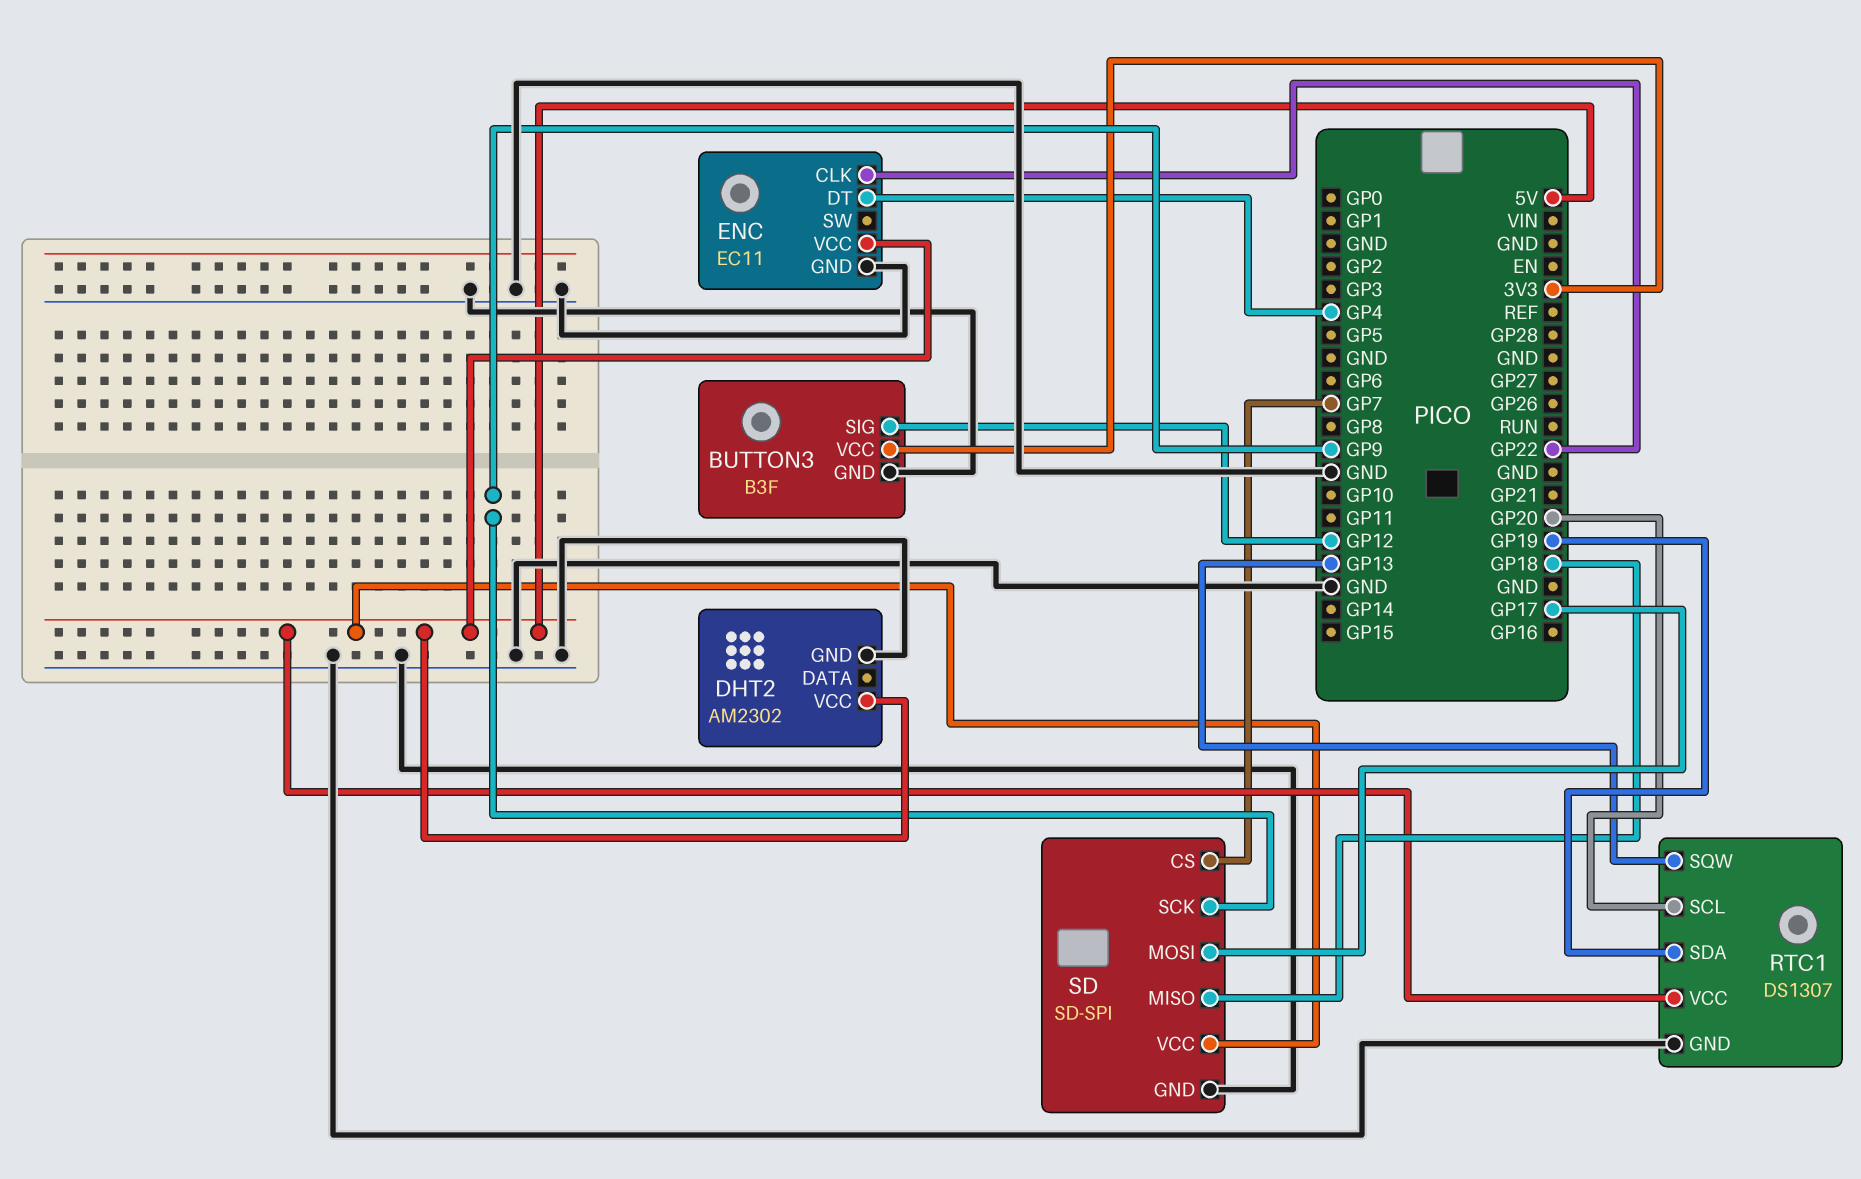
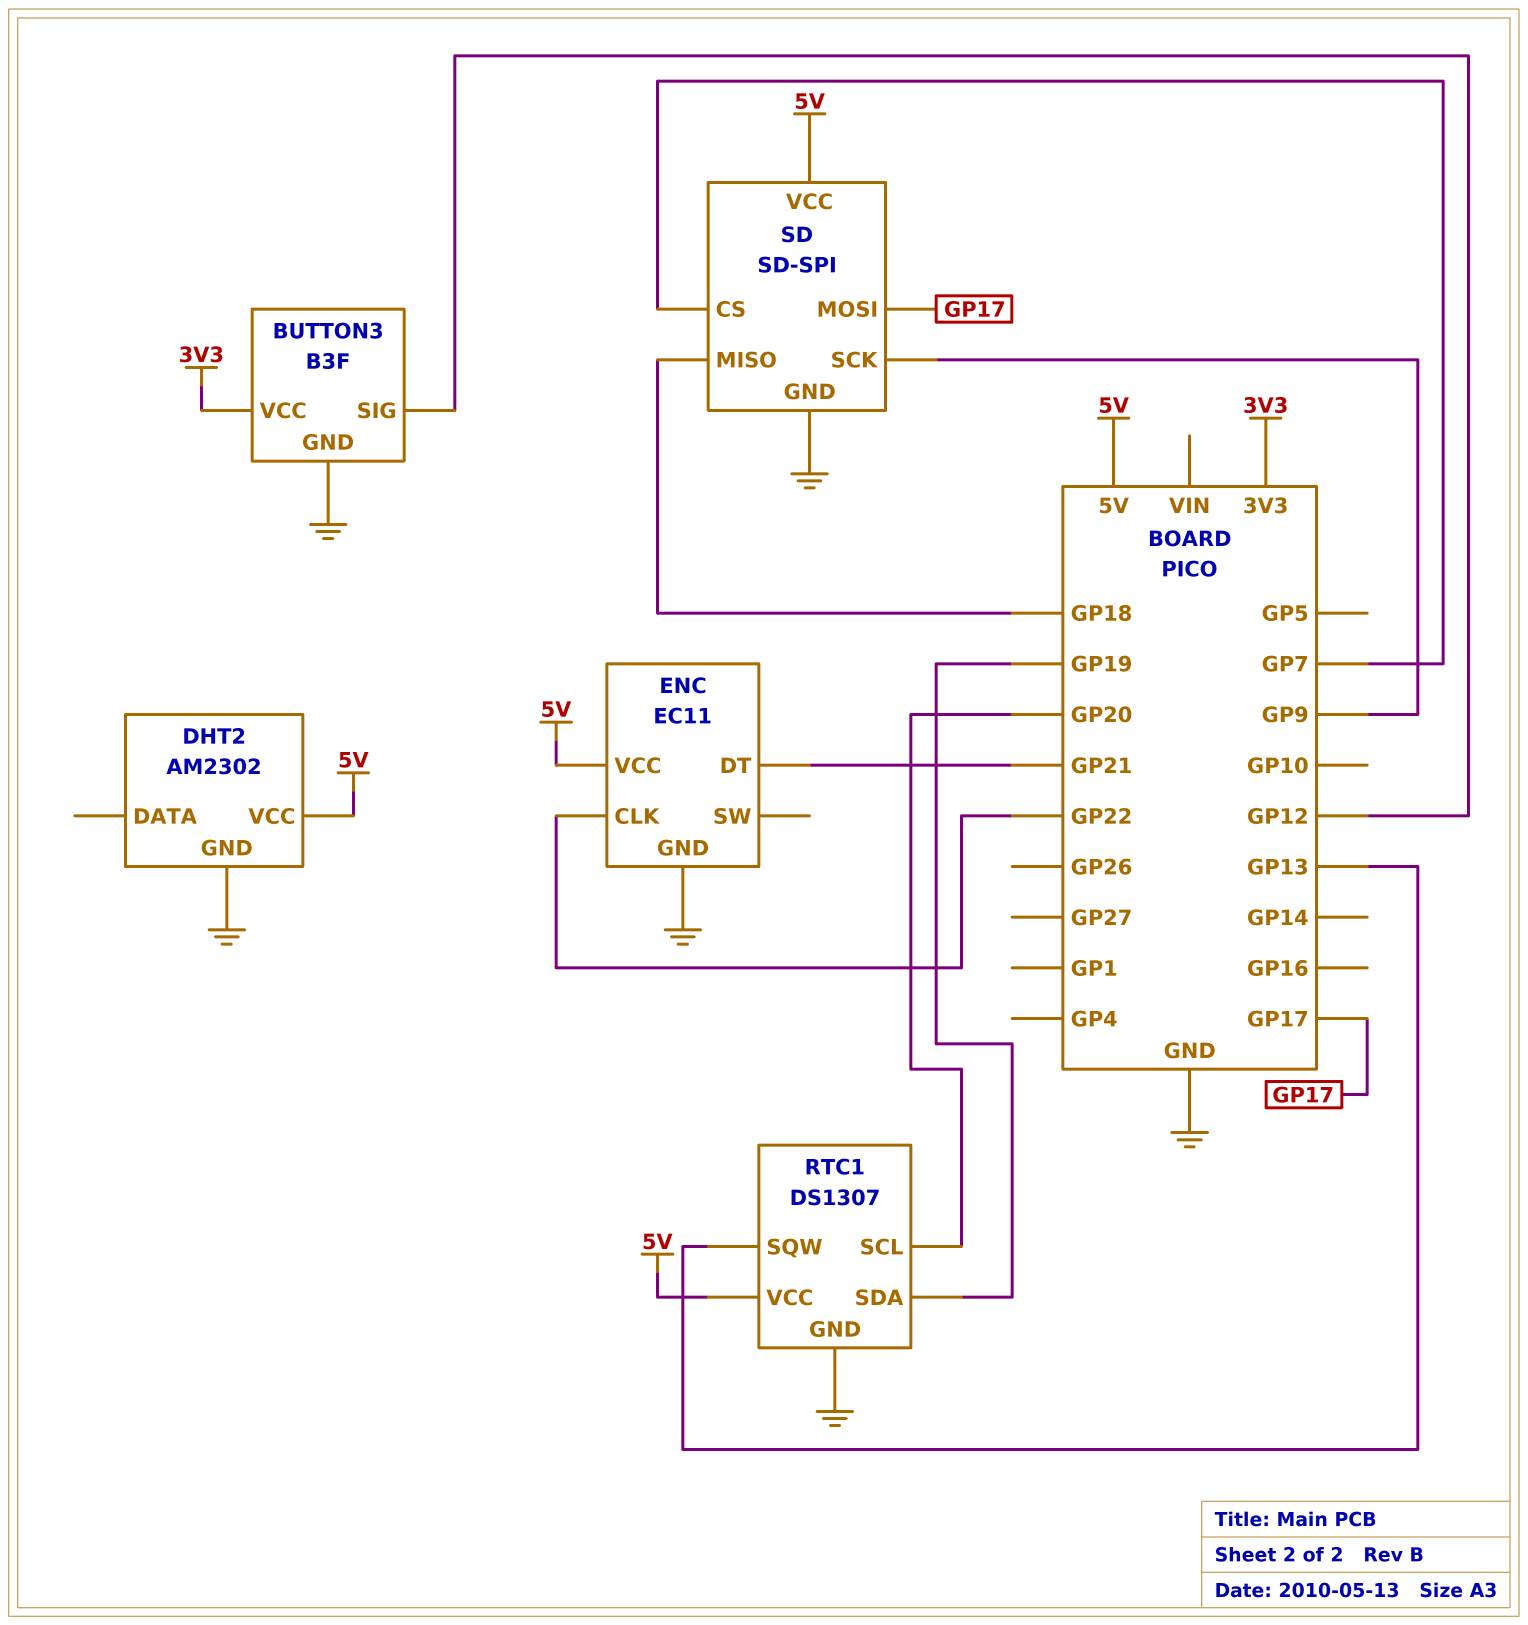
ENC pin DT: GP4 -> GP21

